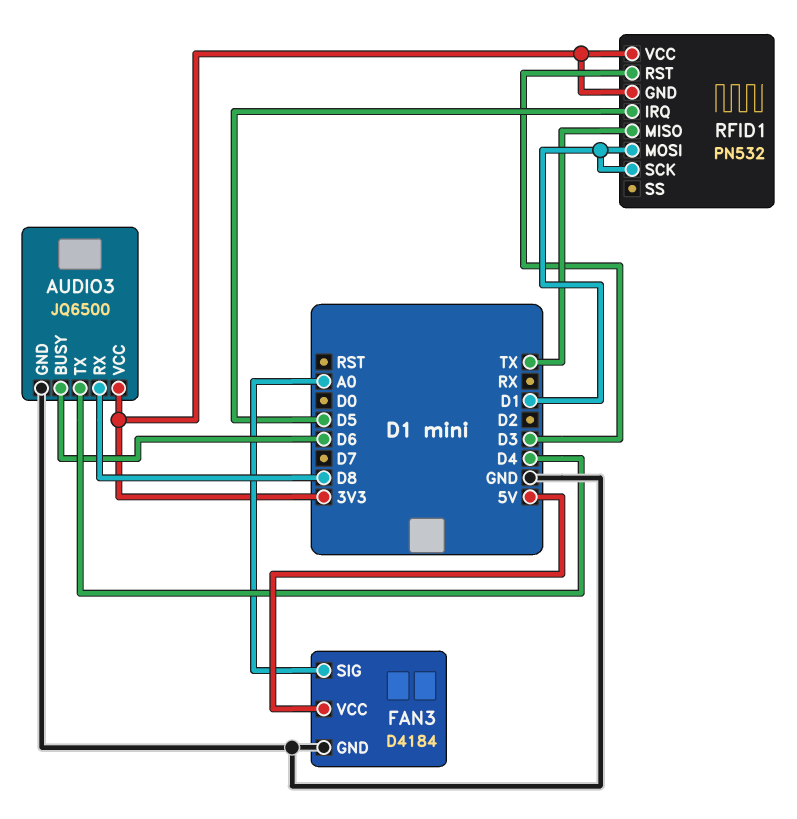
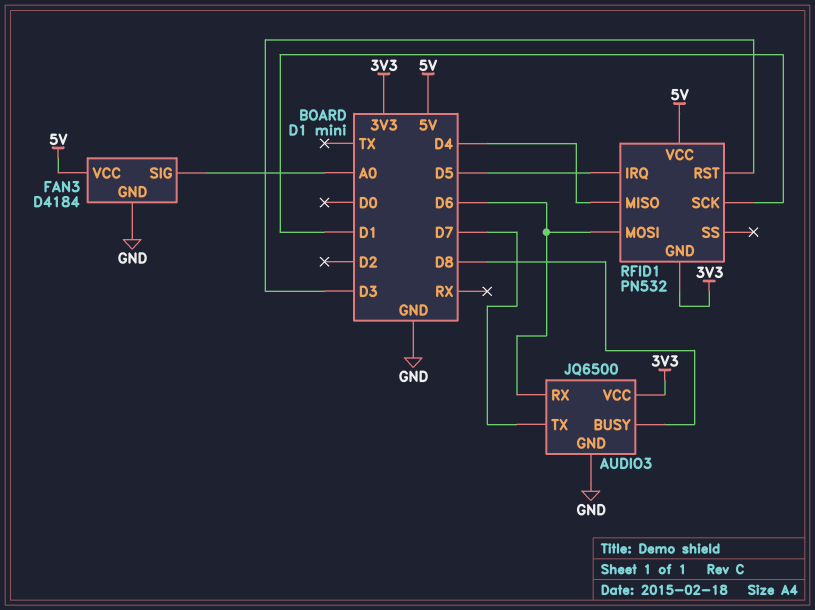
AUDIO3 pin BUSY: D6 -> D8
AUDIO3 pin RX: D8 -> D6
AUDIO3 pin TX: D4 -> D7
RFID1 pin MISO: TX -> D4
RFID1 pin MOSI: D1 -> D6
RFID1 pin VCC: 3V3 -> 5V

